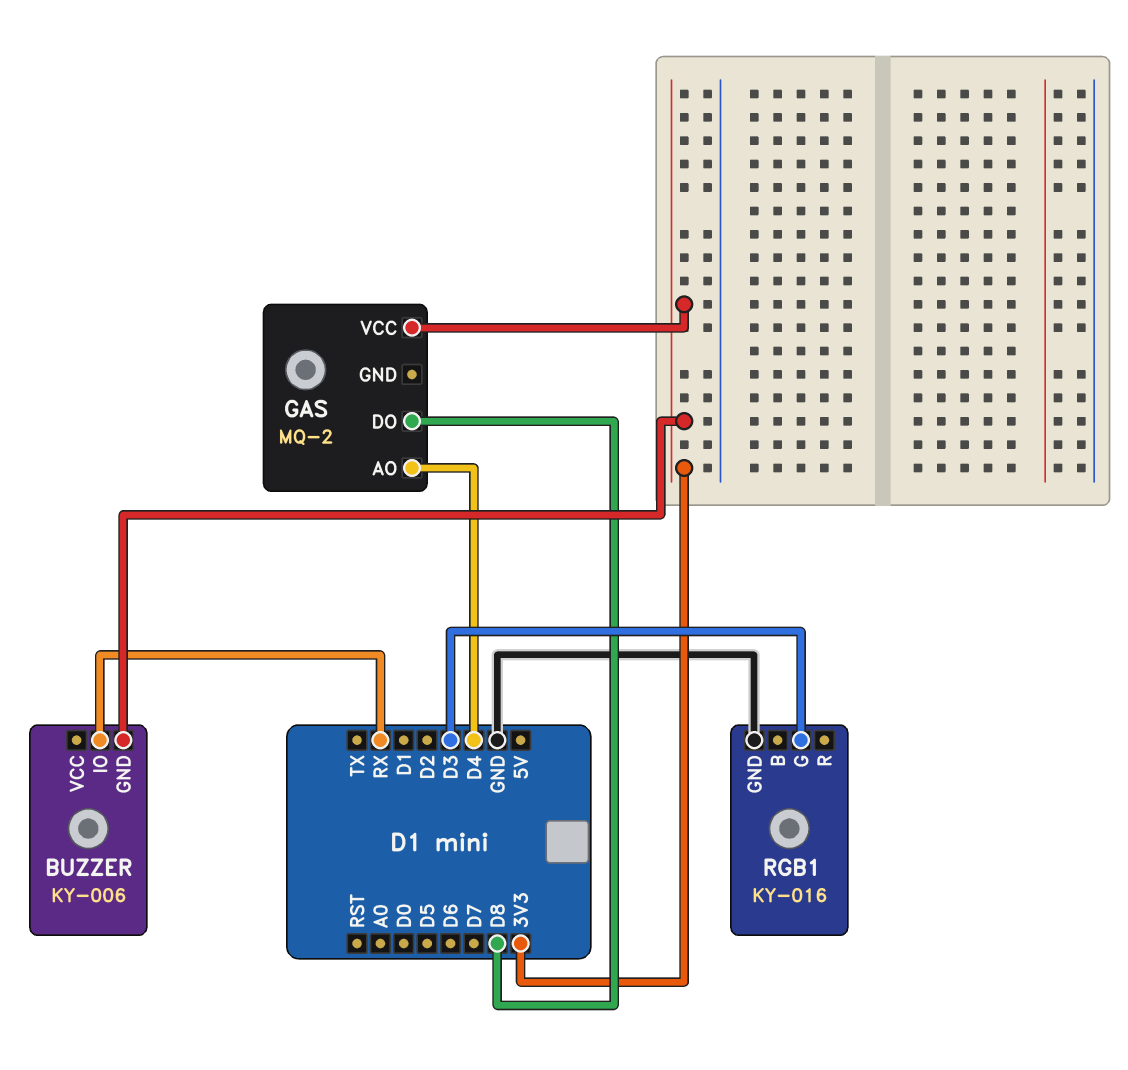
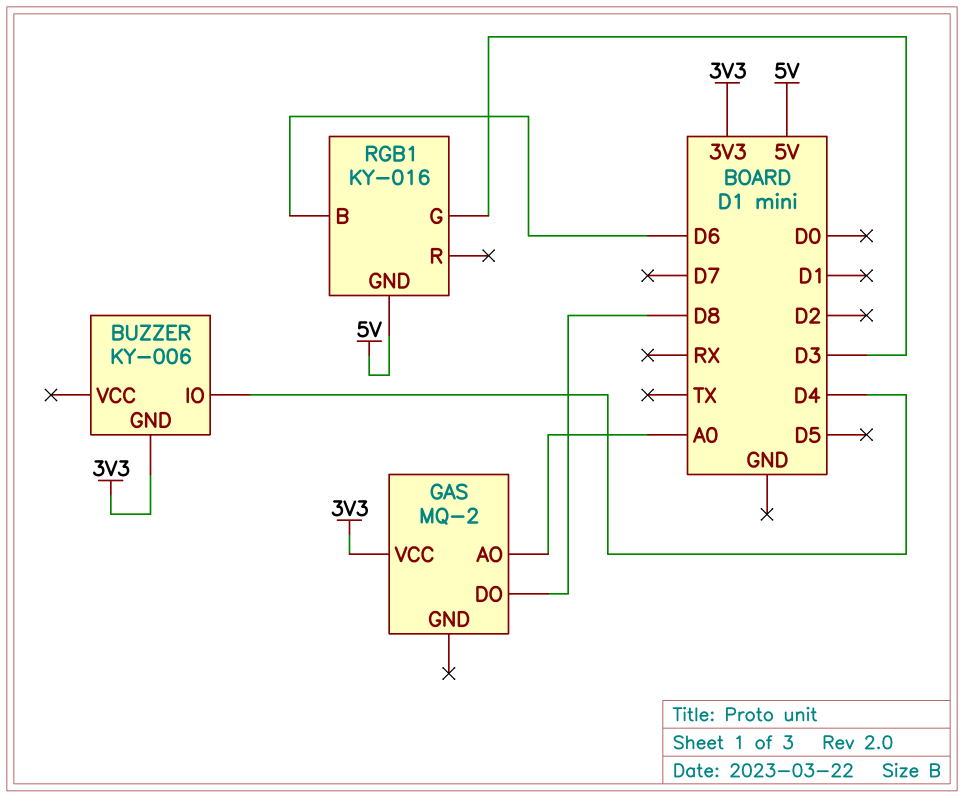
BUZZER pin IO: RX -> D4
GAS pin AO: D4 -> A0
RGB1 pin B: none -> D6
RGB1 pin GND: GND -> 5V

